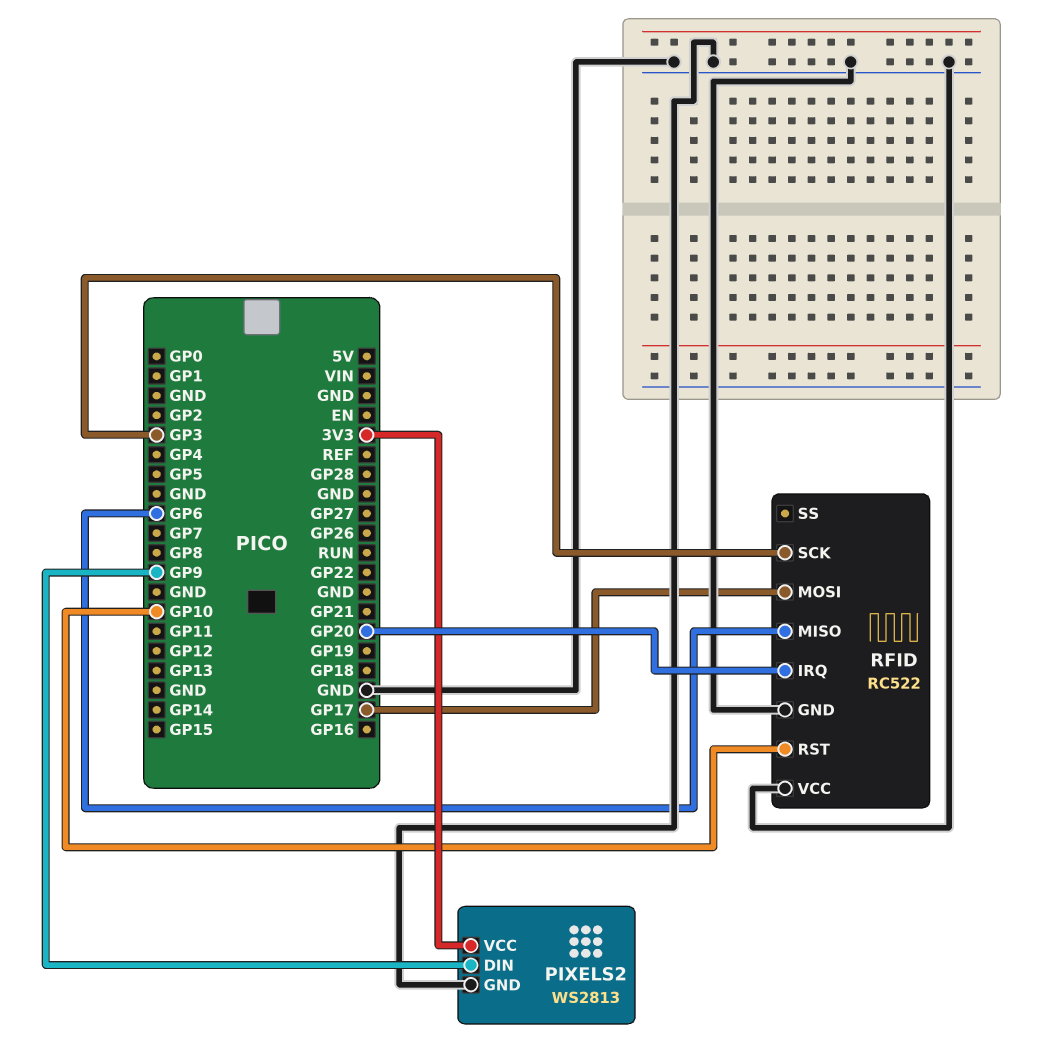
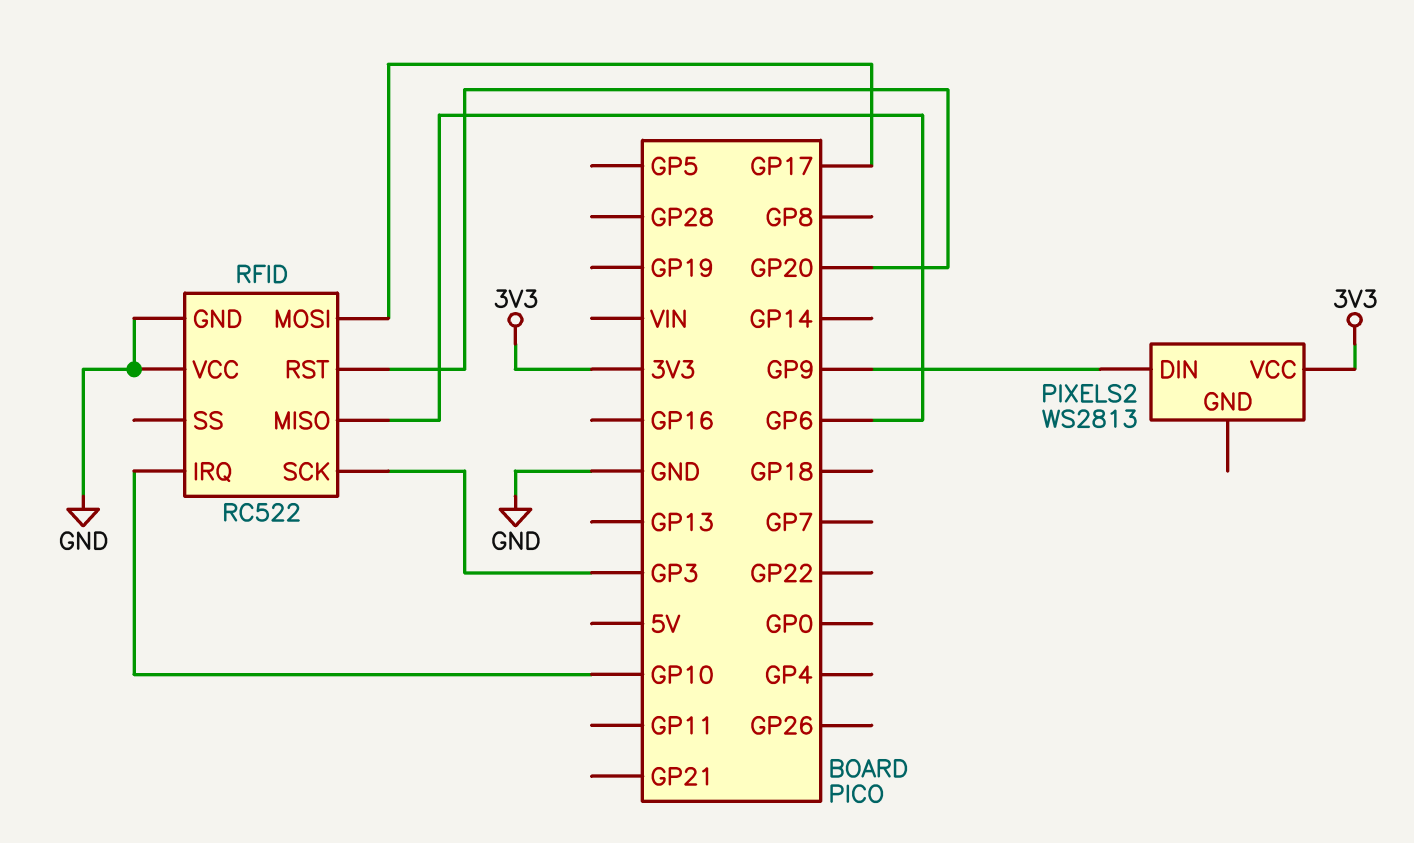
PIXELS2 pin GND: GND -> none
RFID pin IRQ: GP20 -> GP10
RFID pin RST: GP10 -> GP20

